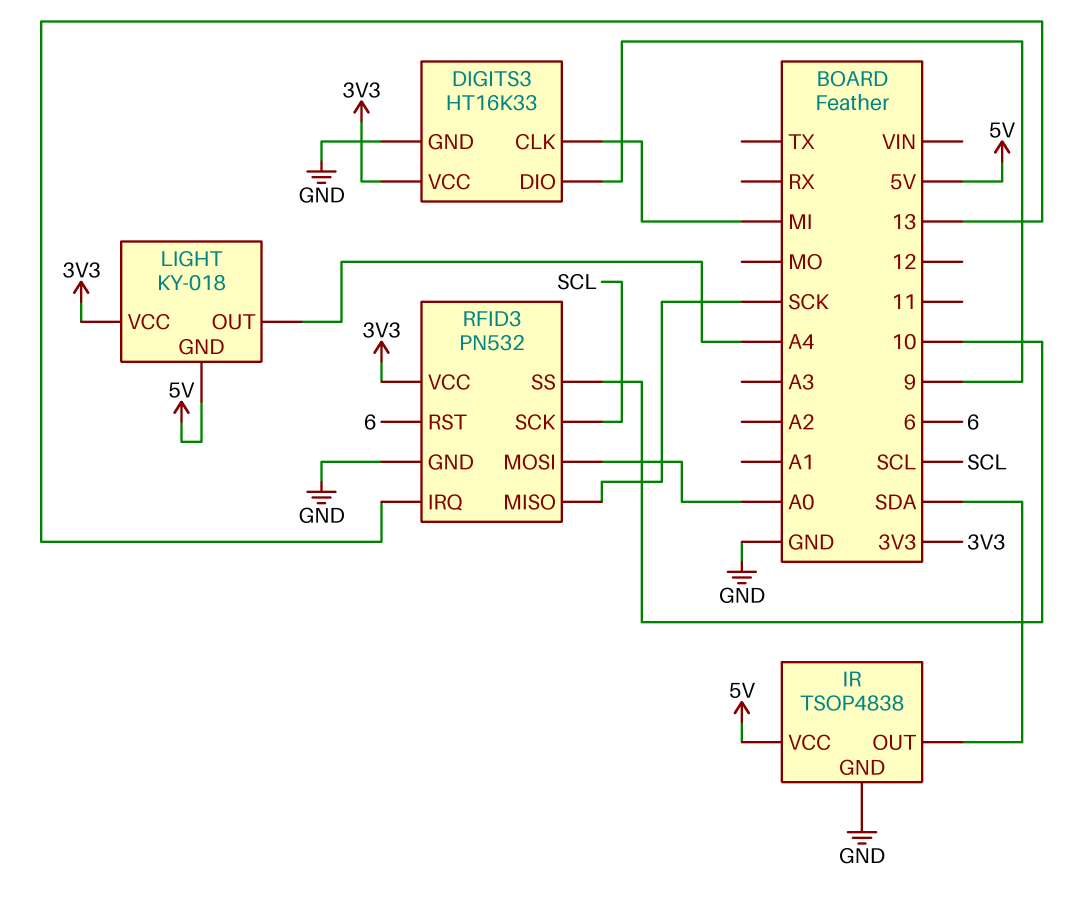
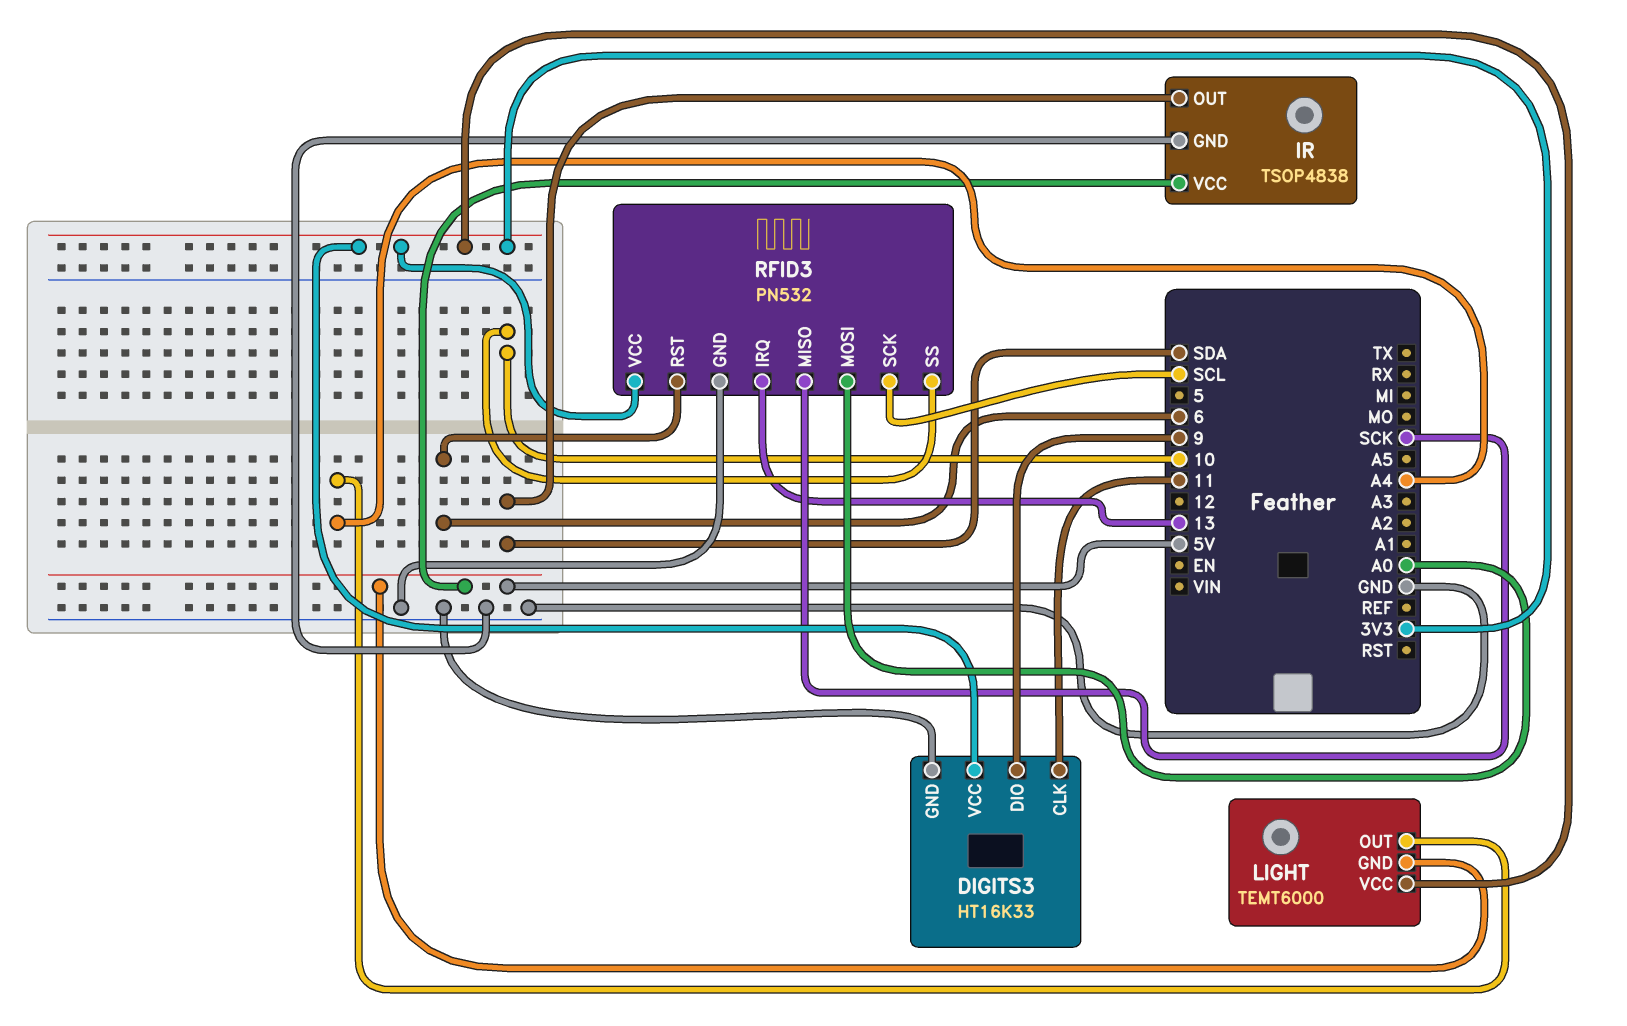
DIGITS3 pin CLK: MI -> 11
LIGHT: KY-018 -> TEMT6000

